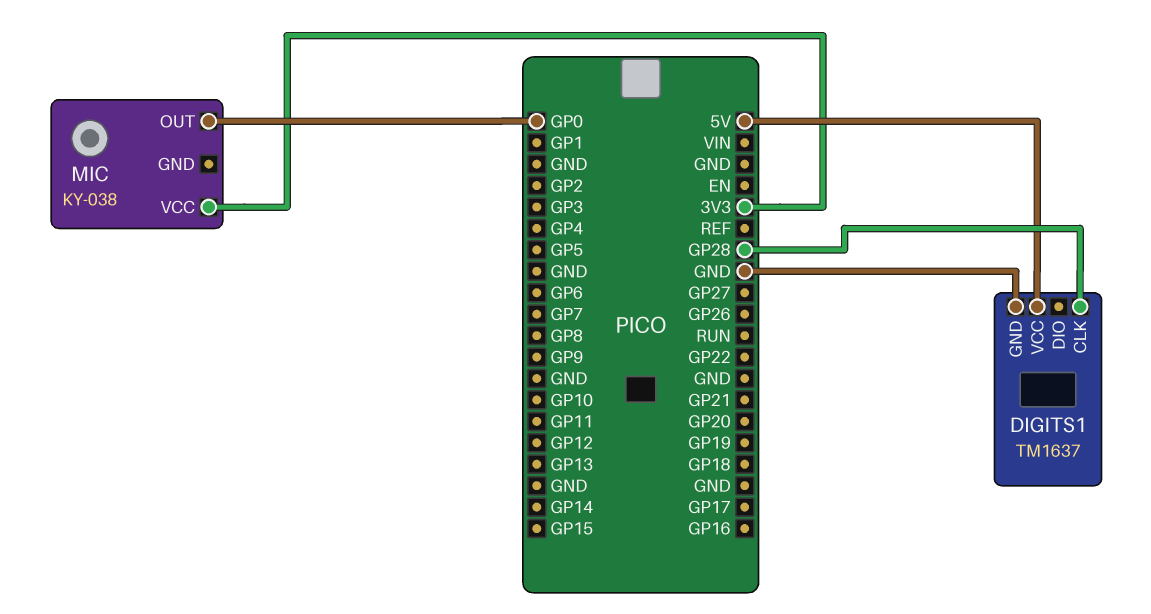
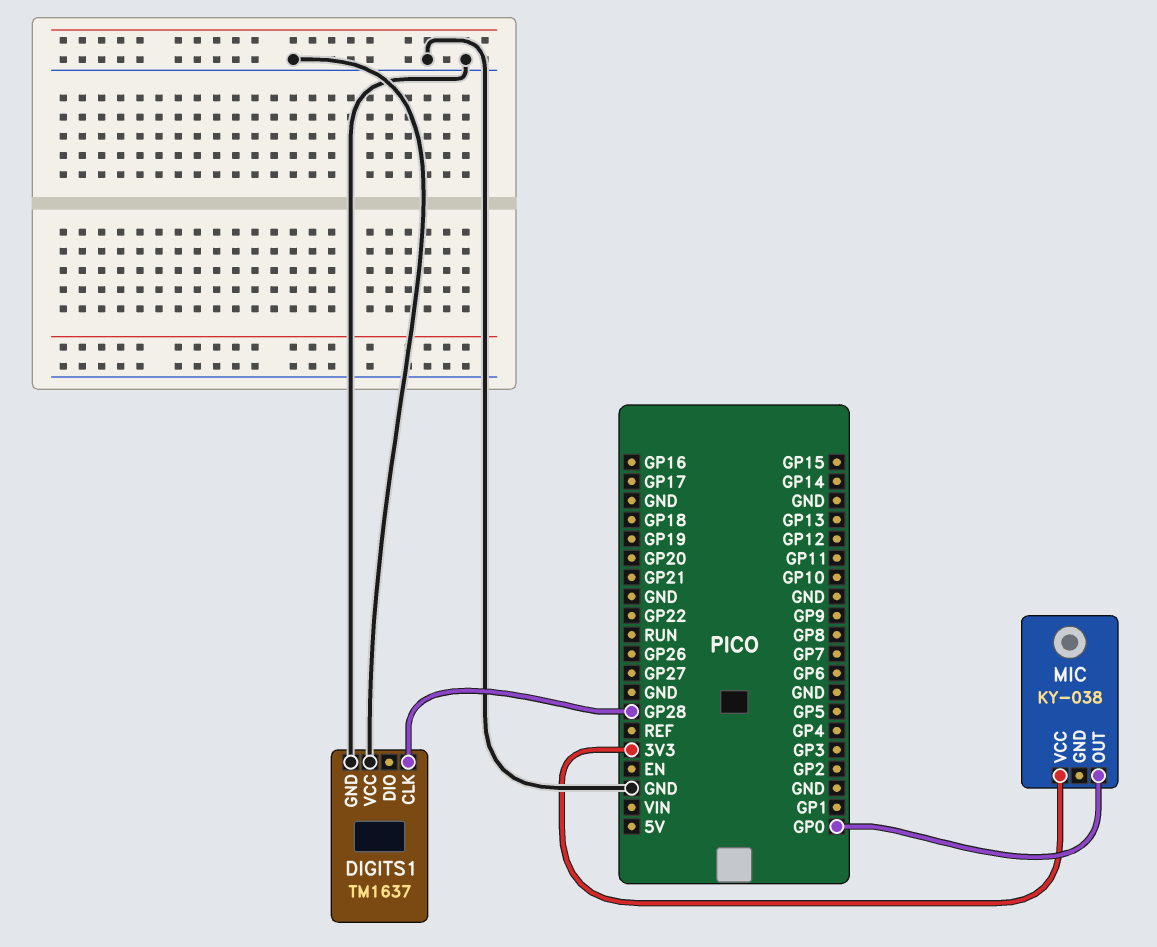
DIGITS1 pin VCC: 5V -> GND

